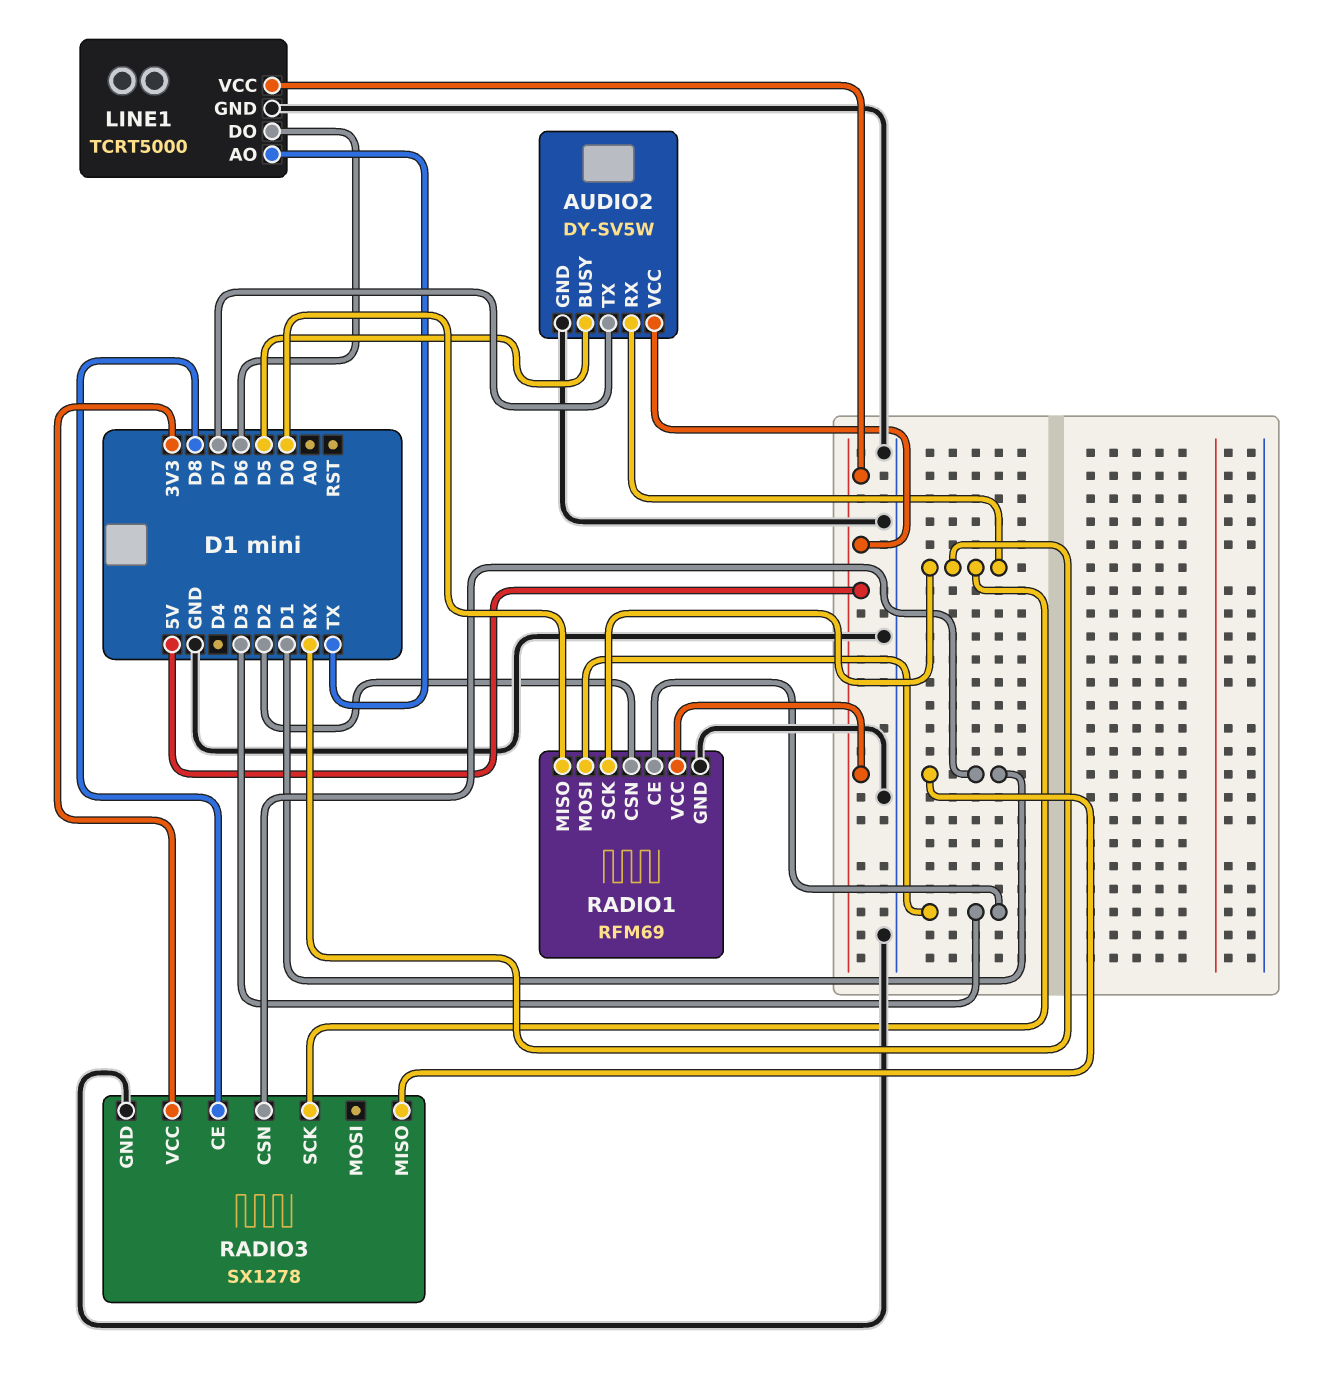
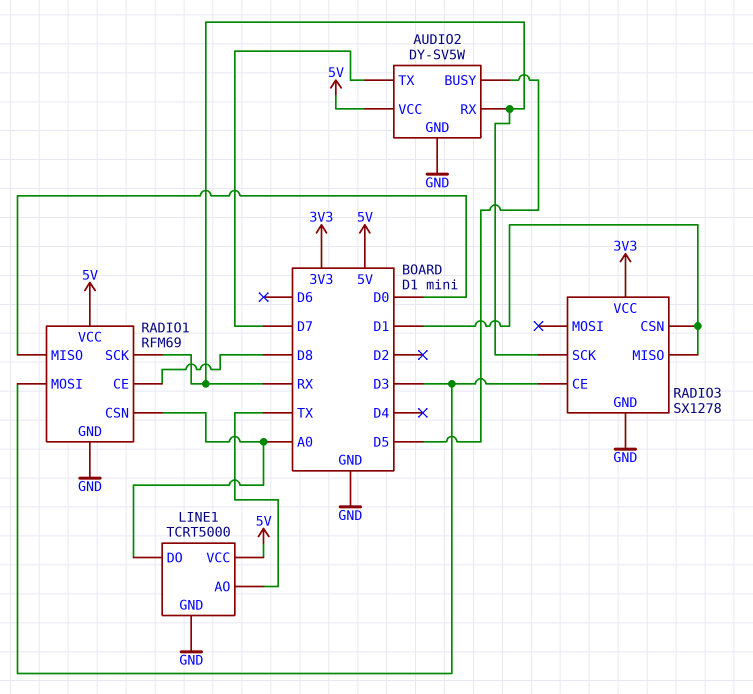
LINE1 pin DO: D6 -> A0
RADIO1 pin CE: D3 -> D8
RADIO1 pin CSN: D2 -> A0
RADIO3 pin CE: D8 -> D3

